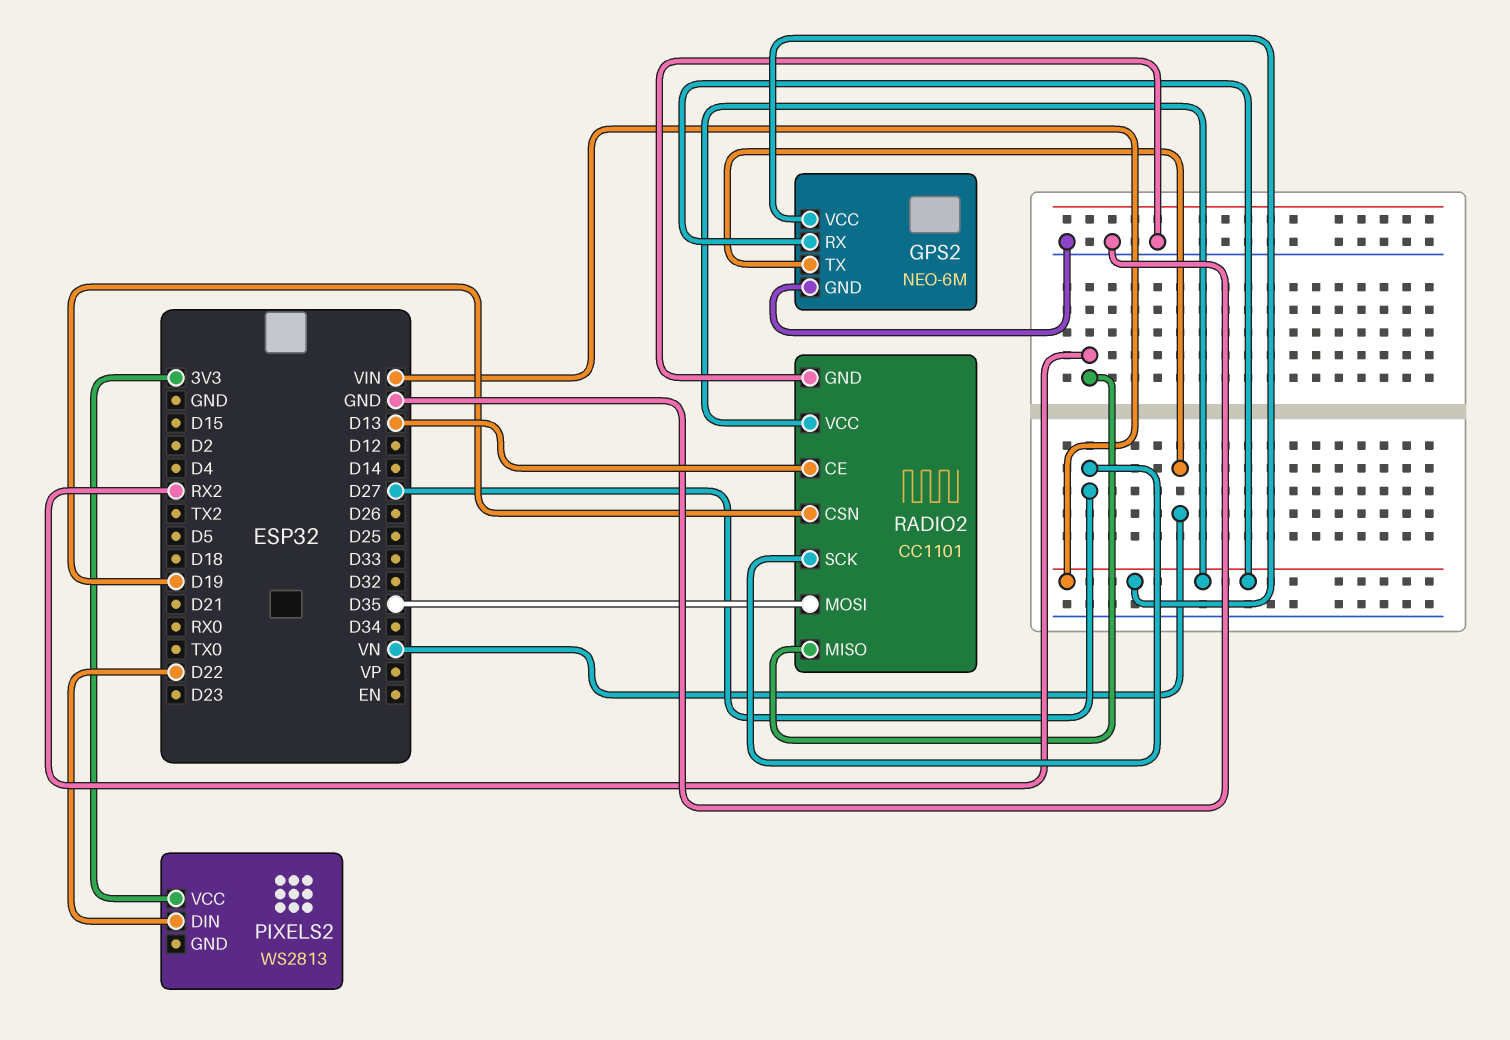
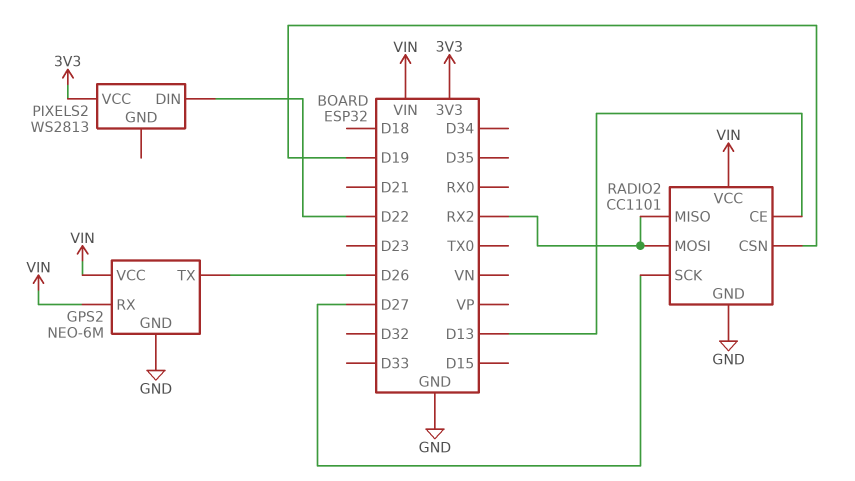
GPS2 pin TX: VN -> D26
RADIO2 pin MOSI: D35 -> RX2

